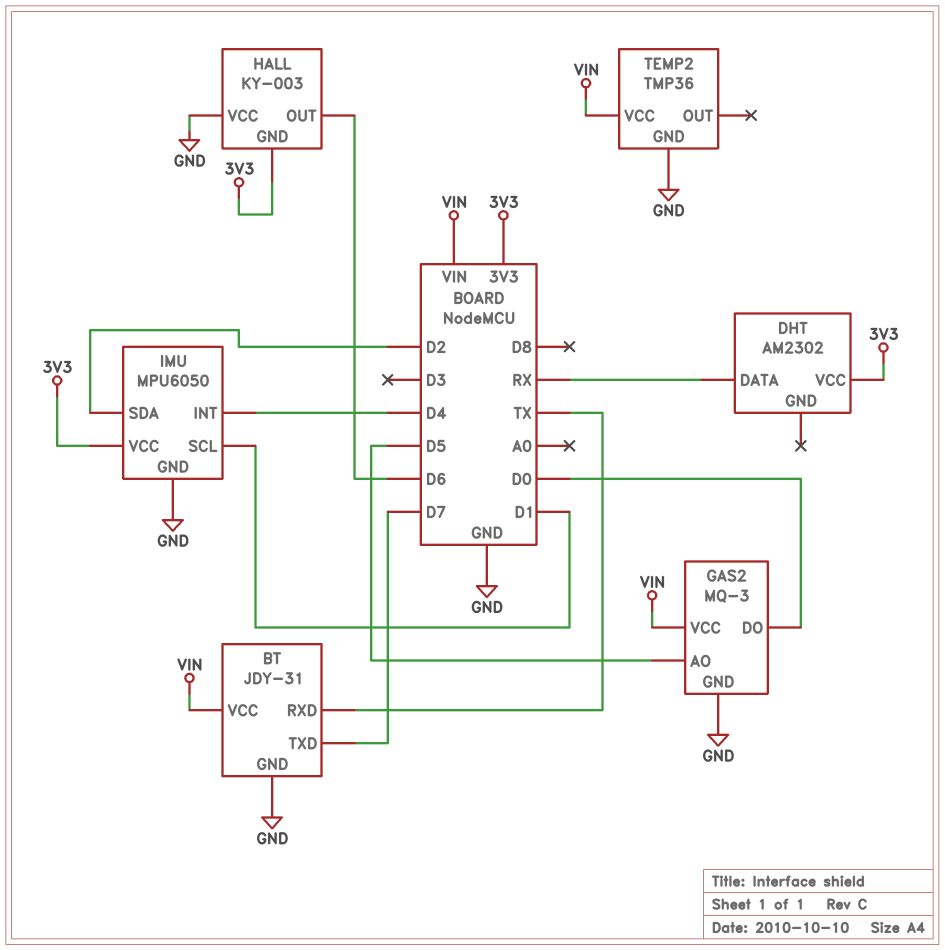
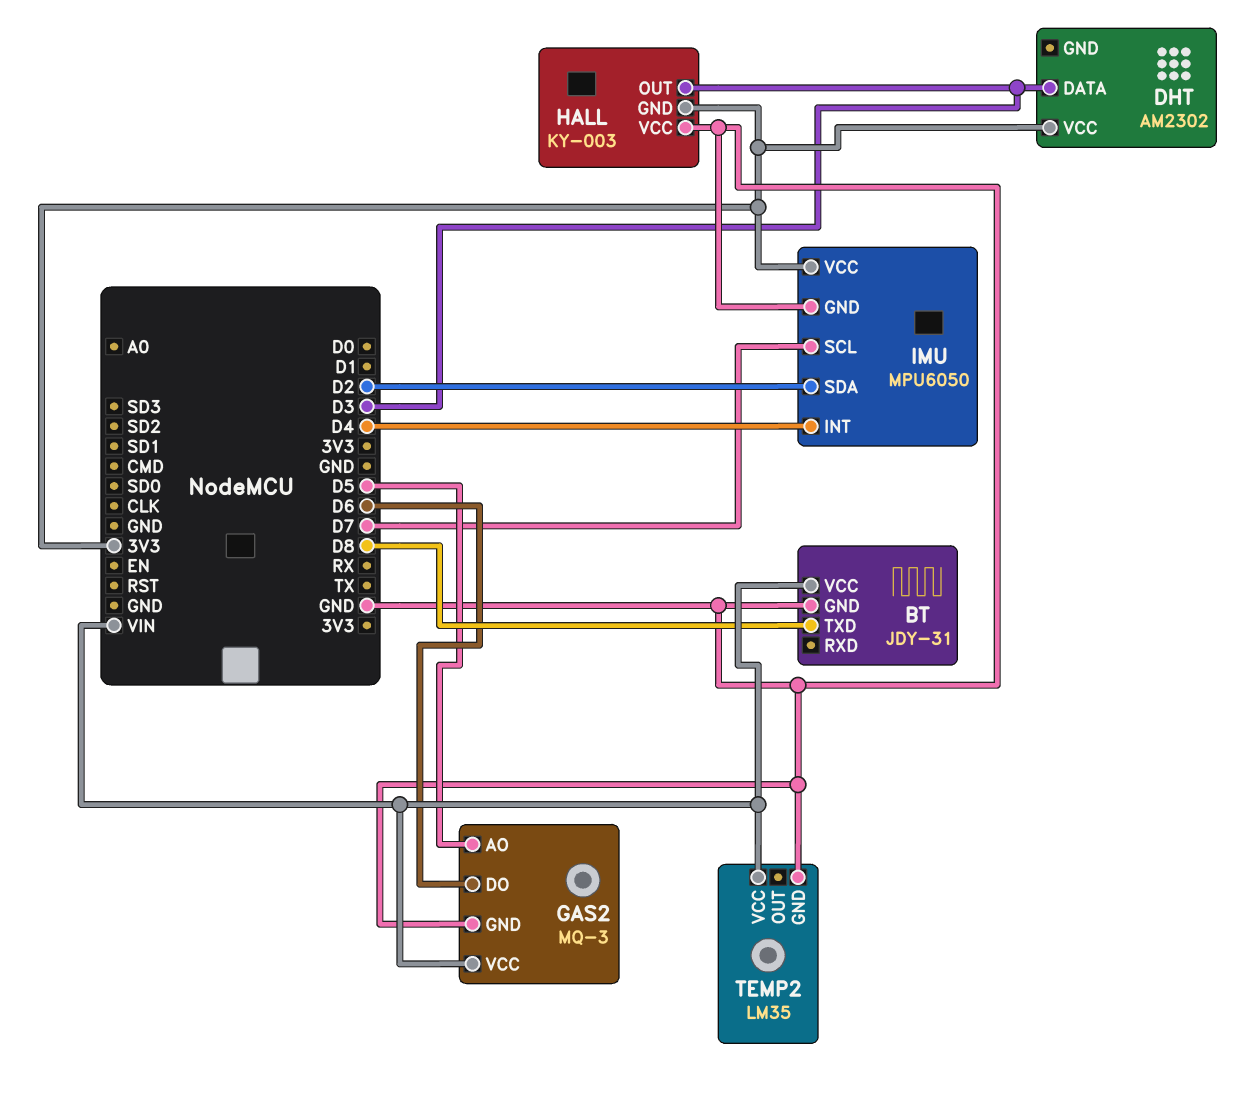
BT pin RXD: TX -> none
BT pin TXD: D7 -> D8
DHT pin DATA: RX -> D3
GAS2 pin DO: D0 -> D6
HALL pin OUT: D6 -> D3
IMU pin SCL: D1 -> D7
TEMP2: TMP36 -> LM35

